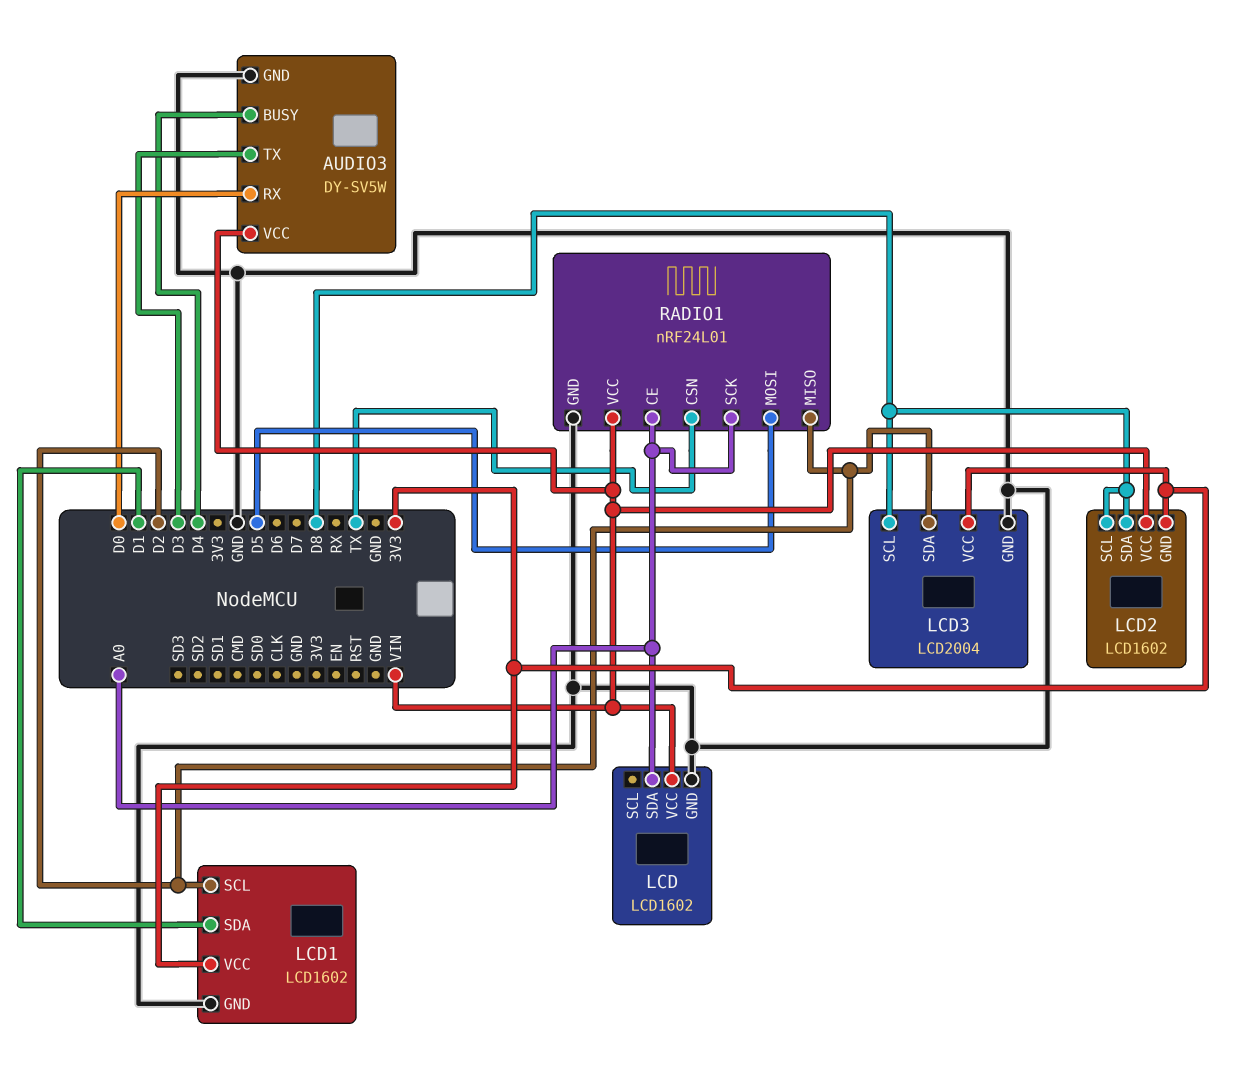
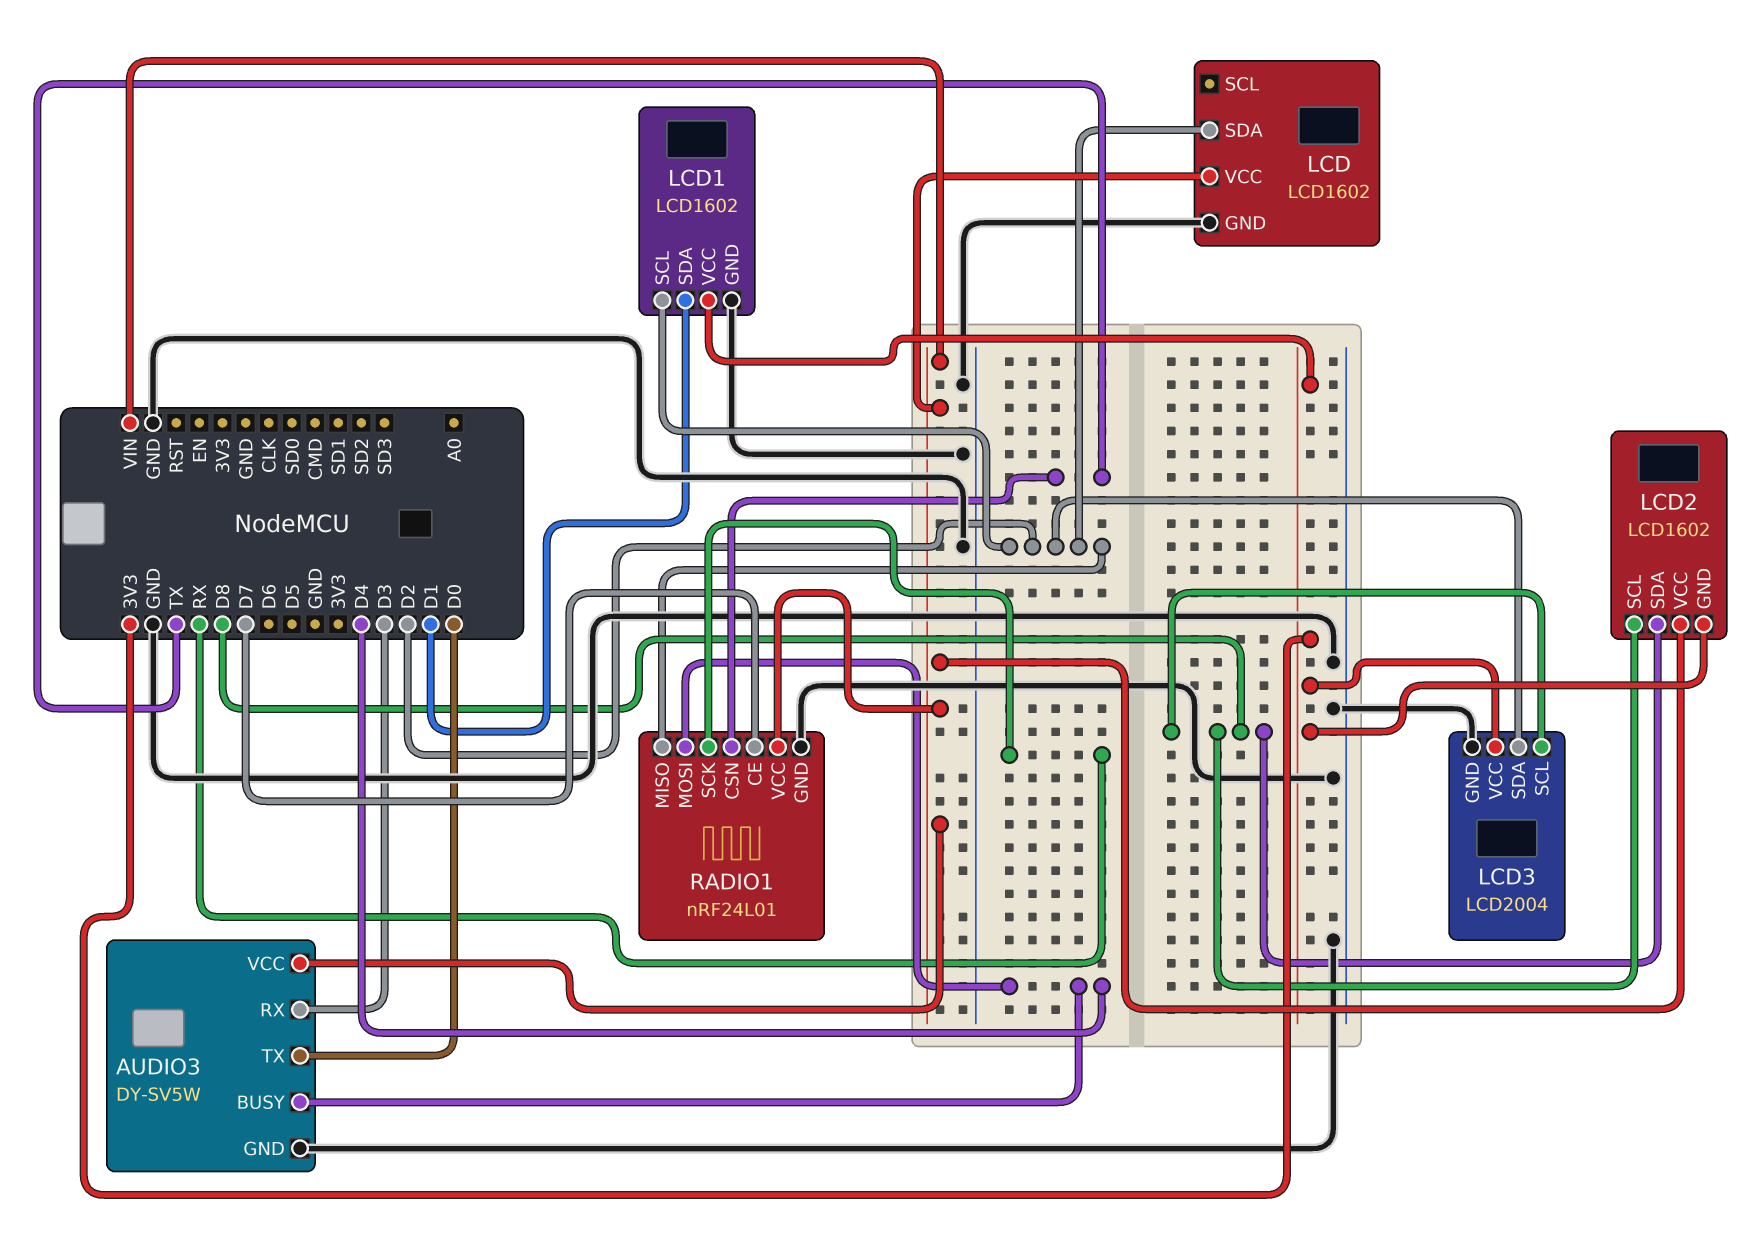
AUDIO3 pin RX: D0 -> D3
AUDIO3 pin TX: D3 -> D0
LCD pin SDA: A0 -> D2
RADIO1 pin CE: A0 -> D7
RADIO1 pin MOSI: D5 -> D4
RADIO1 pin SCK: A0 -> RX

